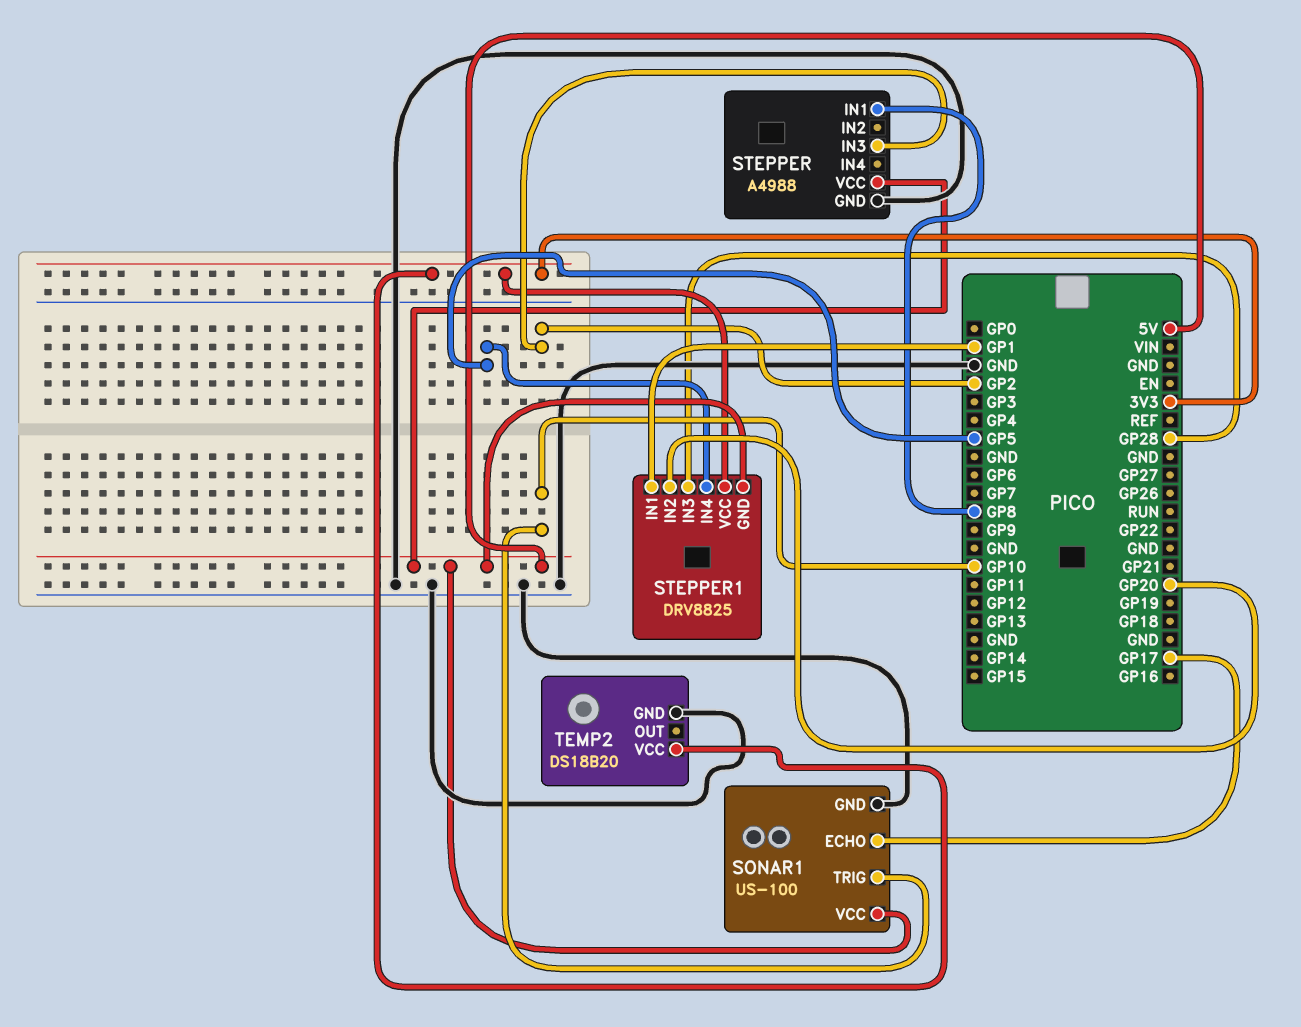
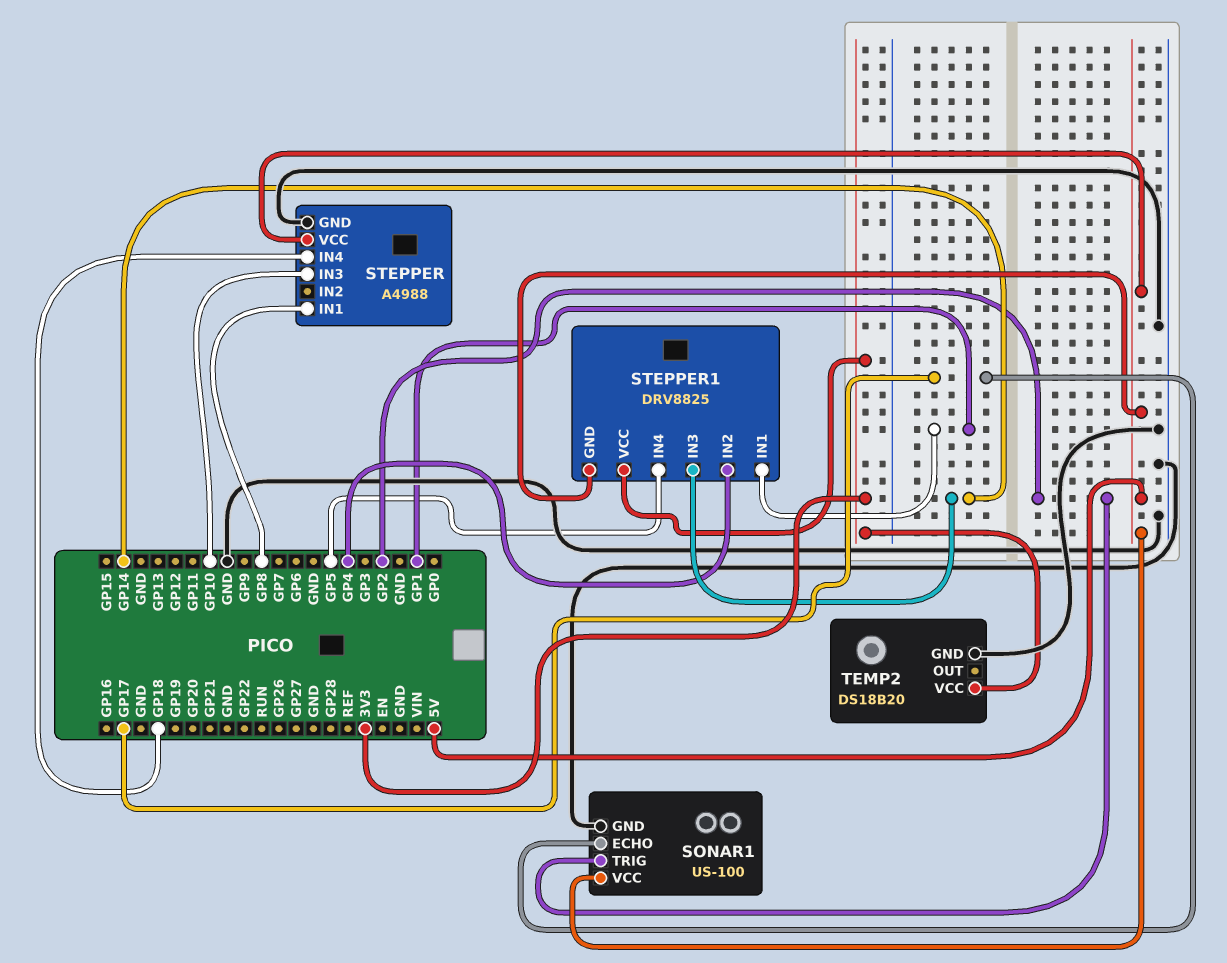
SONAR1 pin TRIG: GP10 -> GP2
STEPPER pin IN3: GP2 -> GP10
STEPPER pin IN4: none -> GP18
STEPPER1 pin IN2: GP20 -> GP4
STEPPER1 pin IN3: GP28 -> GP14

